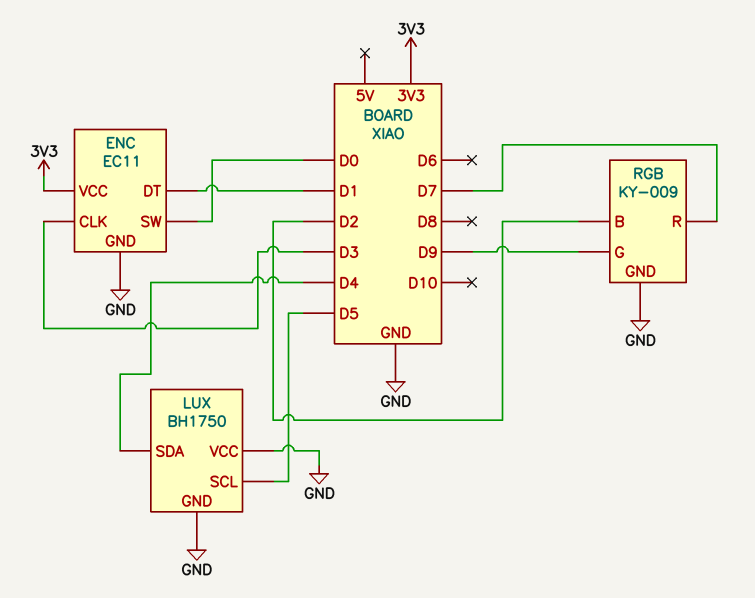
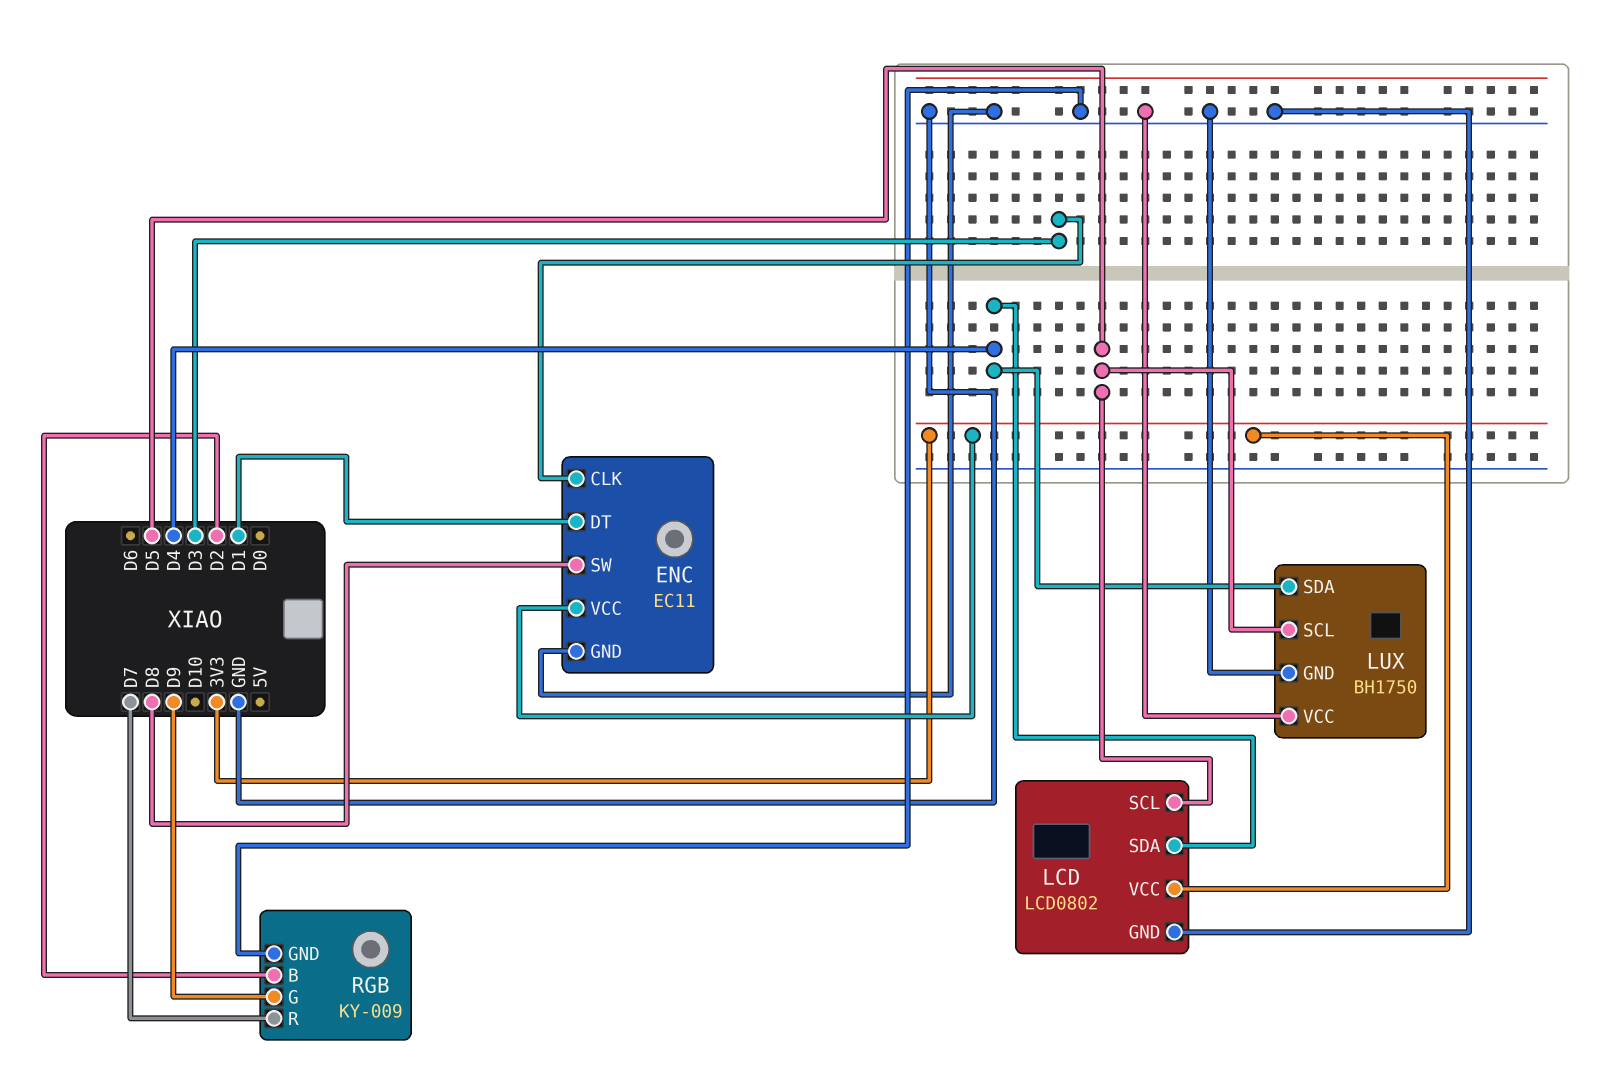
ENC pin SW: D0 -> D8
LCD: none -> LCD0802
LCD pin GND: none -> GND
LCD pin SCL: none -> D5
LCD pin SDA: none -> D4
LCD pin VCC: none -> 3V3

